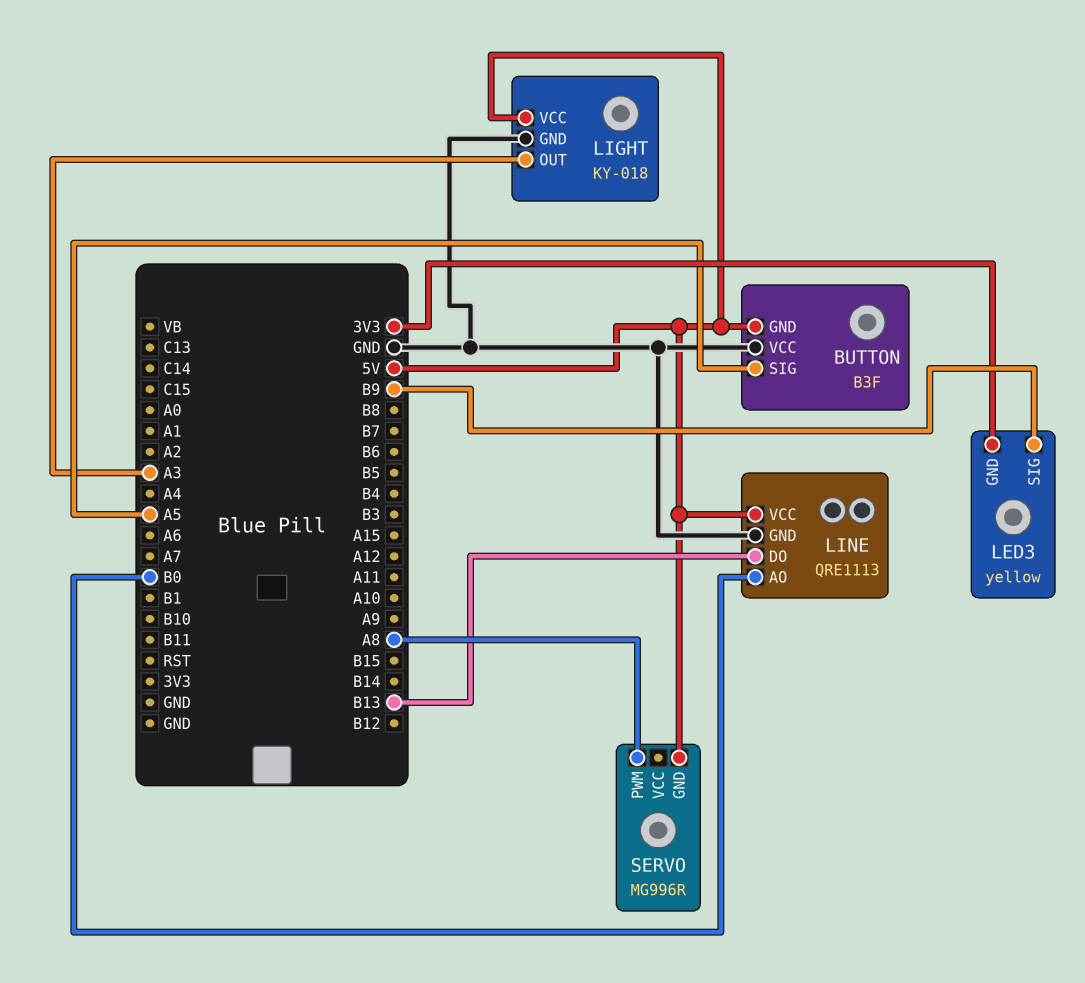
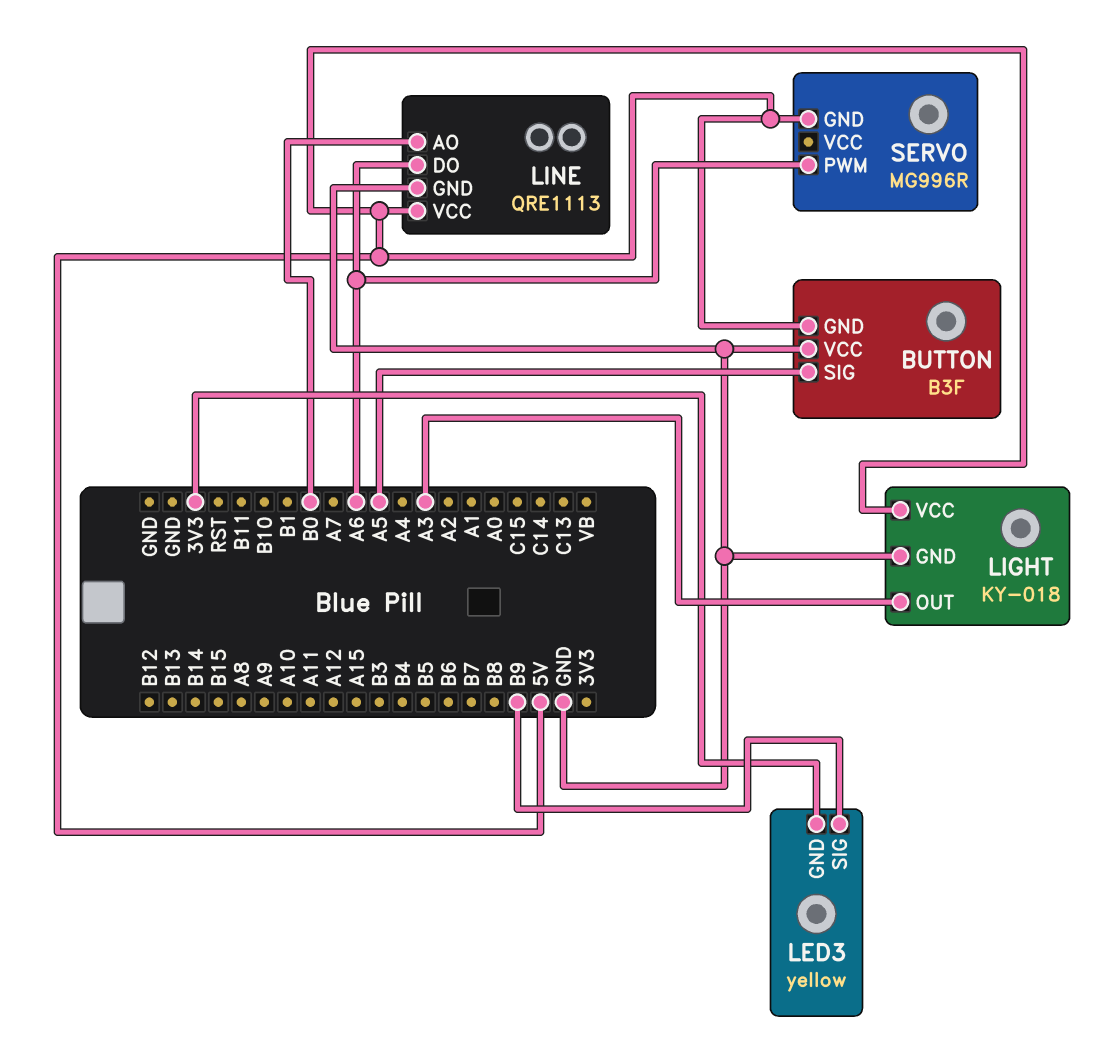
LINE pin DO: B13 -> A6
SERVO pin PWM: A8 -> A6

